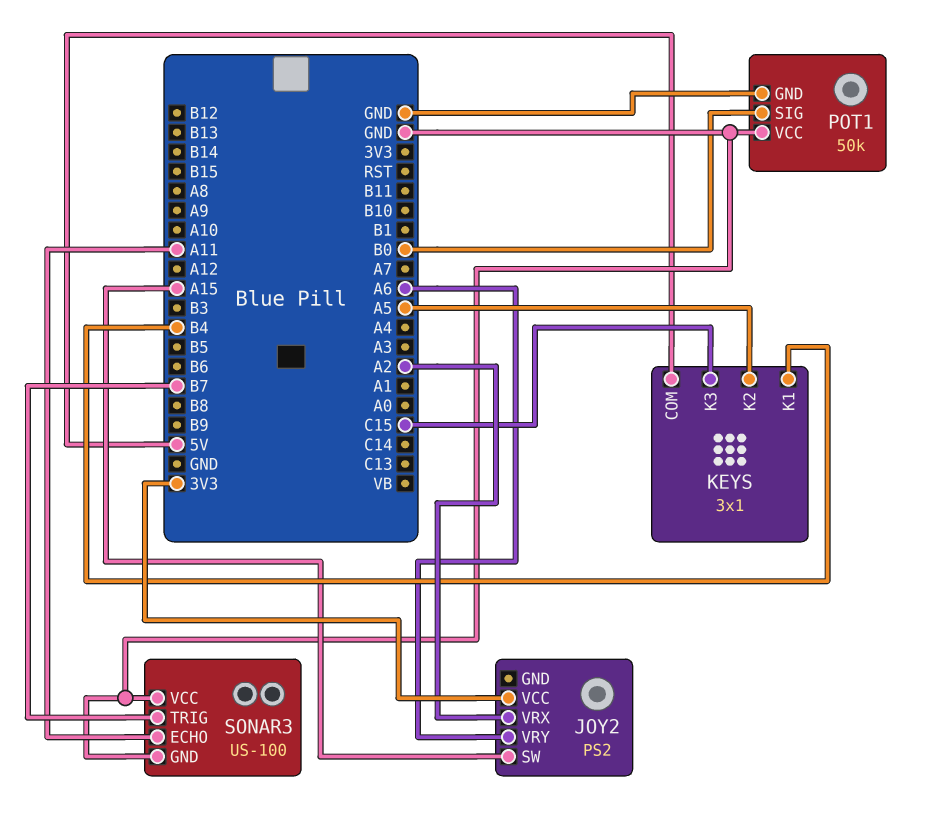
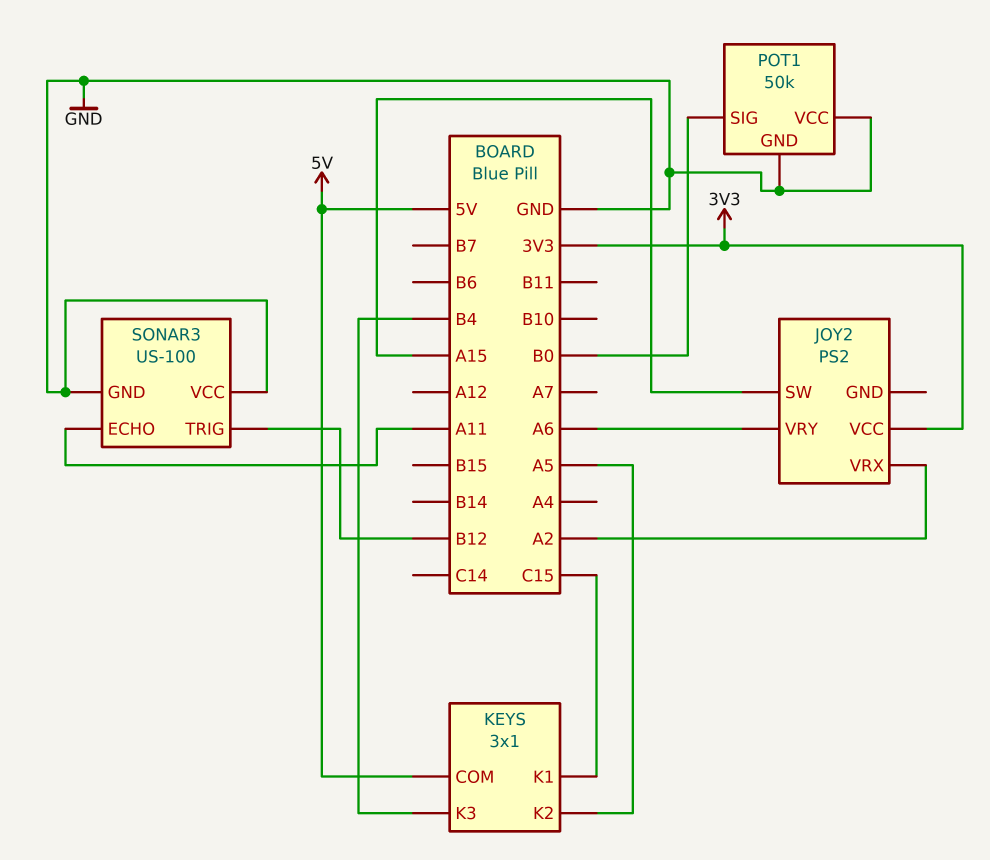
KEYS pin K1: B4 -> C15
KEYS pin K3: C15 -> B4
SONAR3 pin TRIG: B7 -> B12

